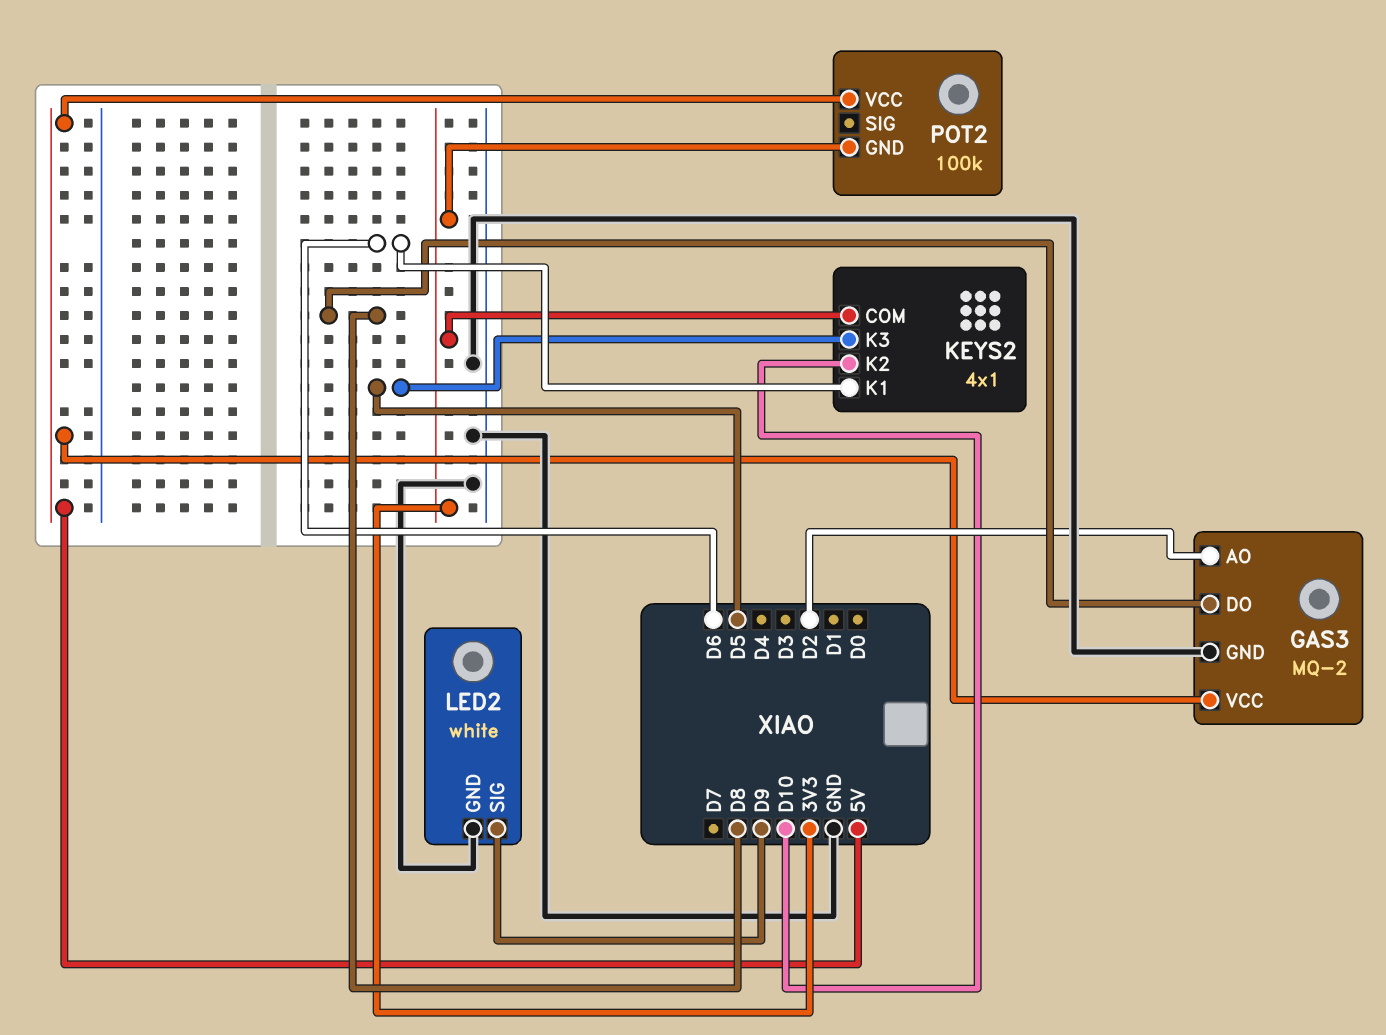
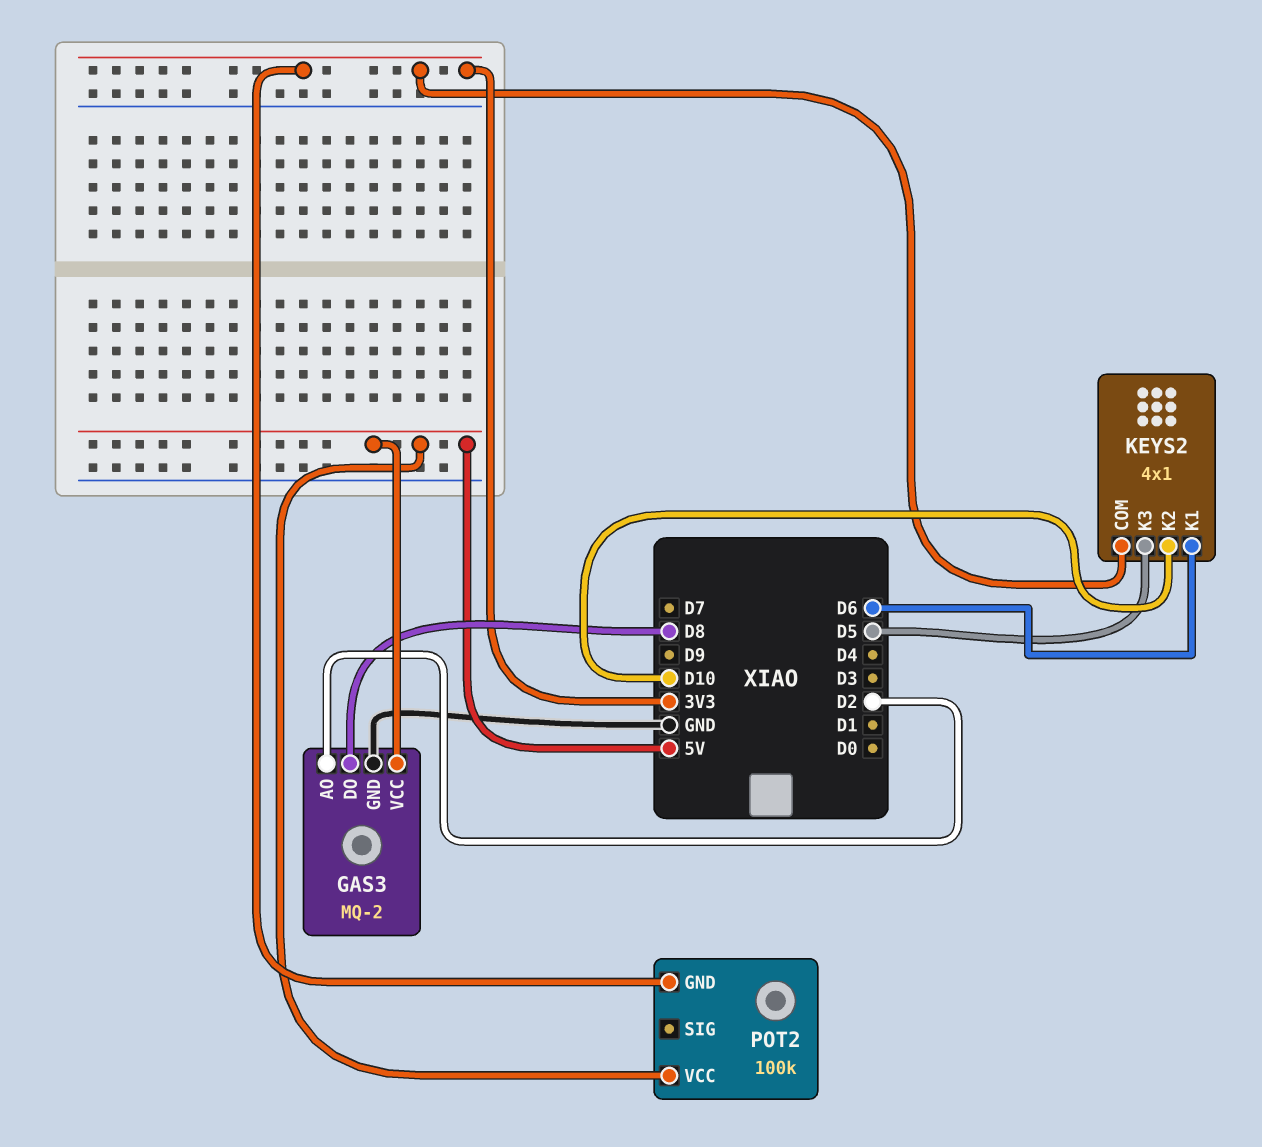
LED2: white -> none
LED2 pin GND: GND -> none
LED2 pin SIG: D9 -> none

